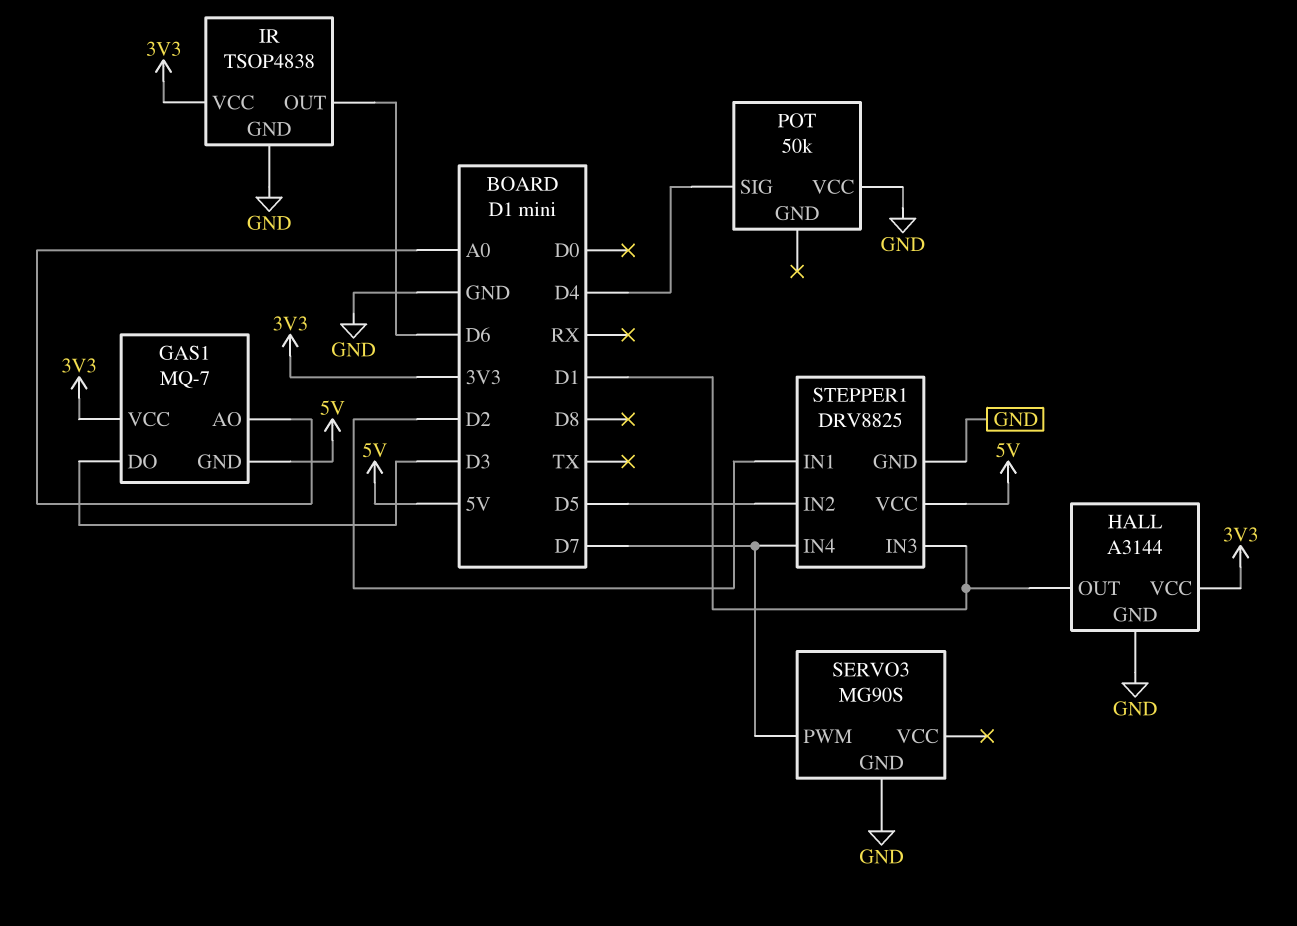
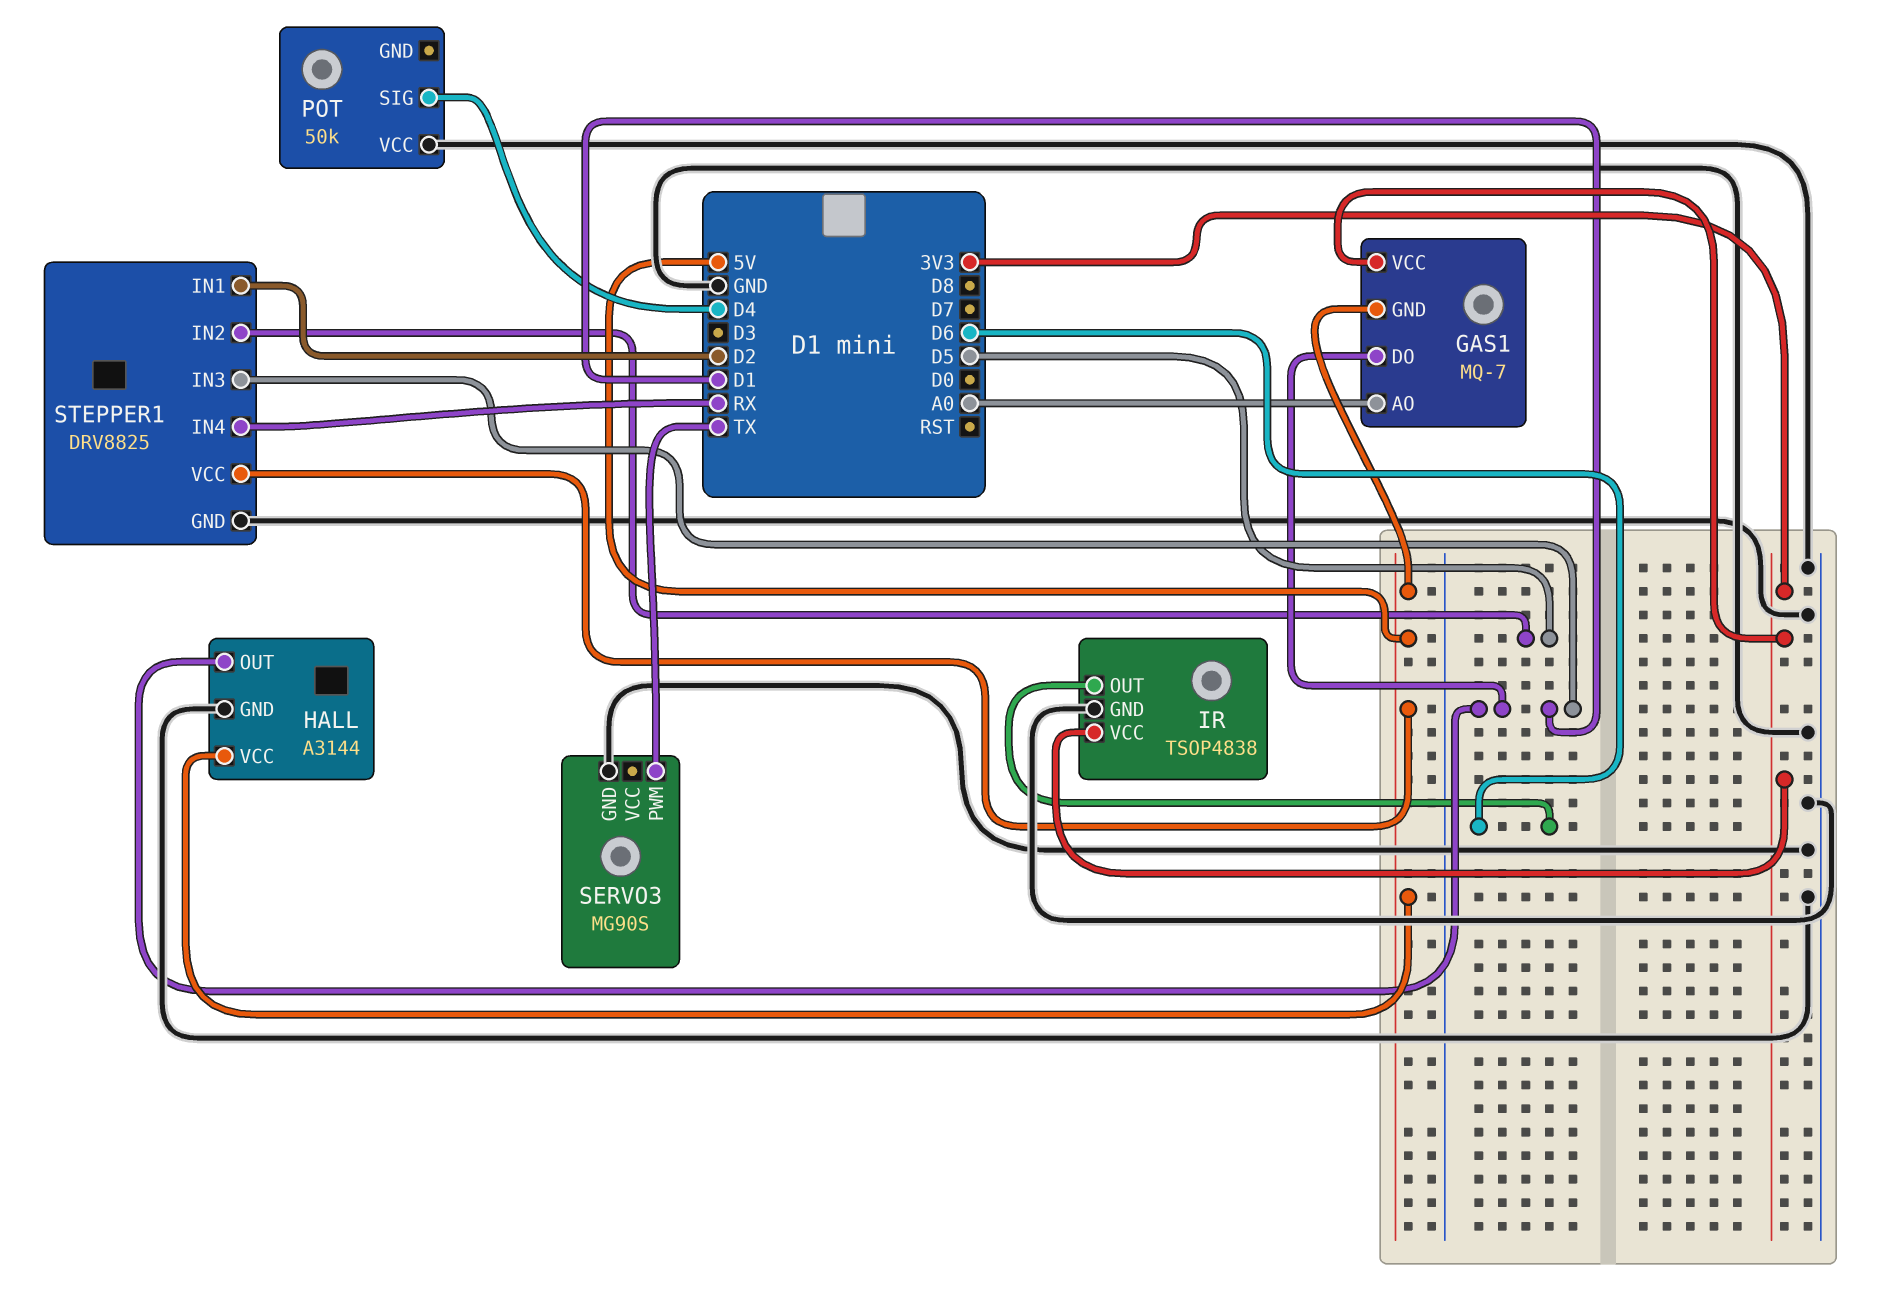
GAS1 pin DO: D3 -> D1
HALL pin VCC: 3V3 -> 5V
SERVO3 pin PWM: D7 -> TX
STEPPER1 pin IN4: D7 -> RX

